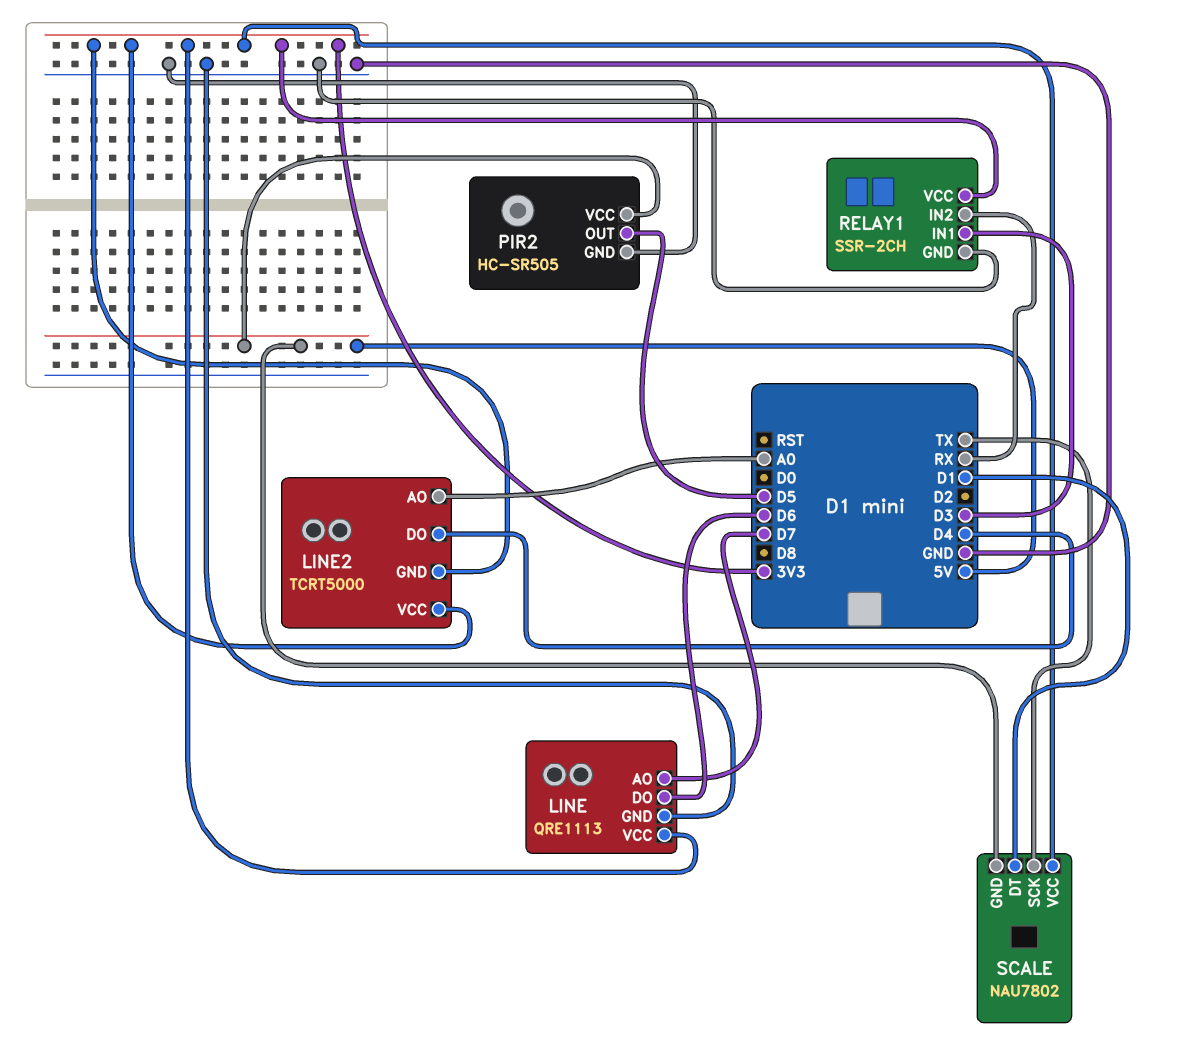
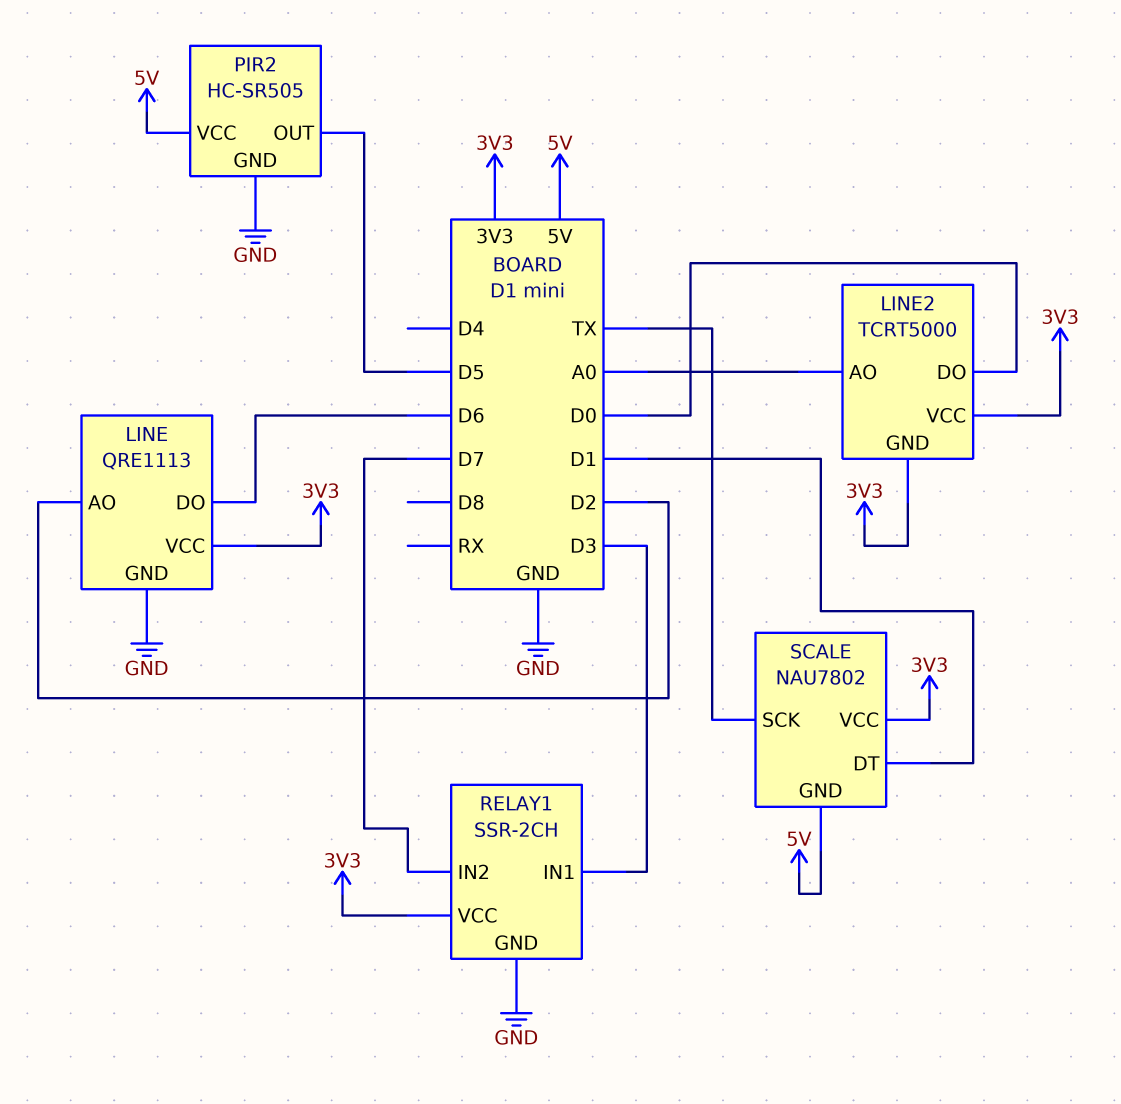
LINE pin AO: D7 -> D2
LINE2 pin DO: D4 -> D0
RELAY1 pin IN2: RX -> D7

